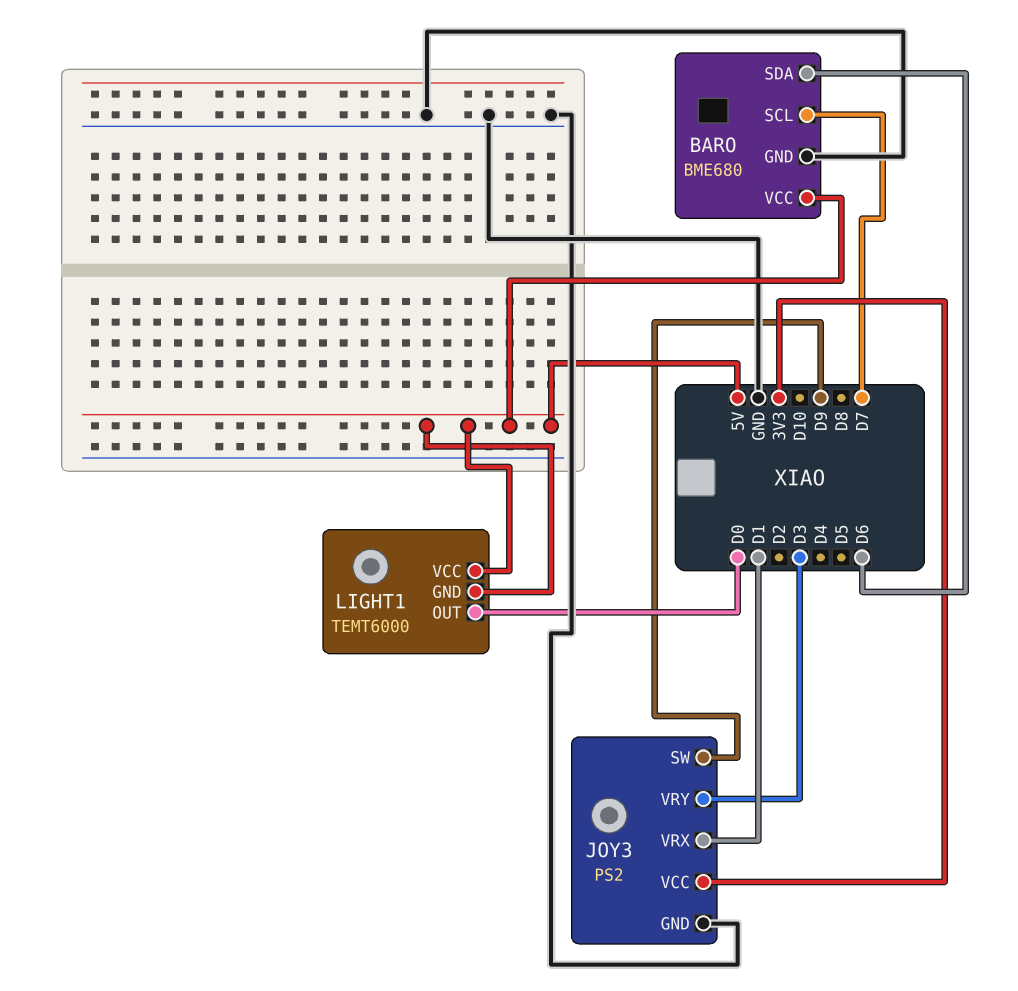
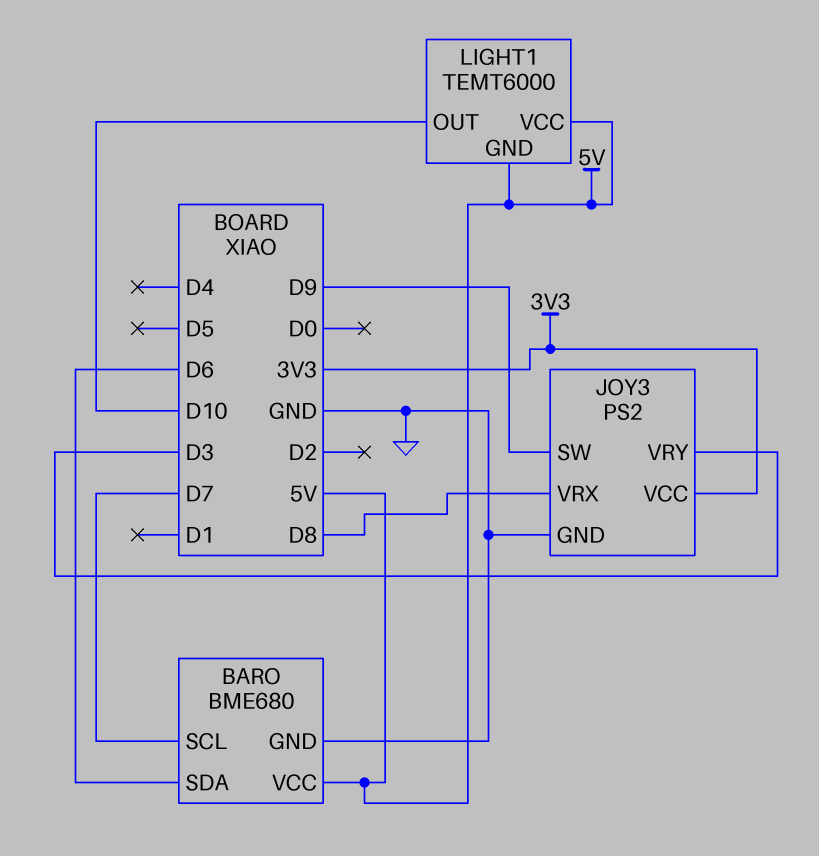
JOY3 pin VRX: D1 -> D8
LIGHT1 pin OUT: D0 -> D10

